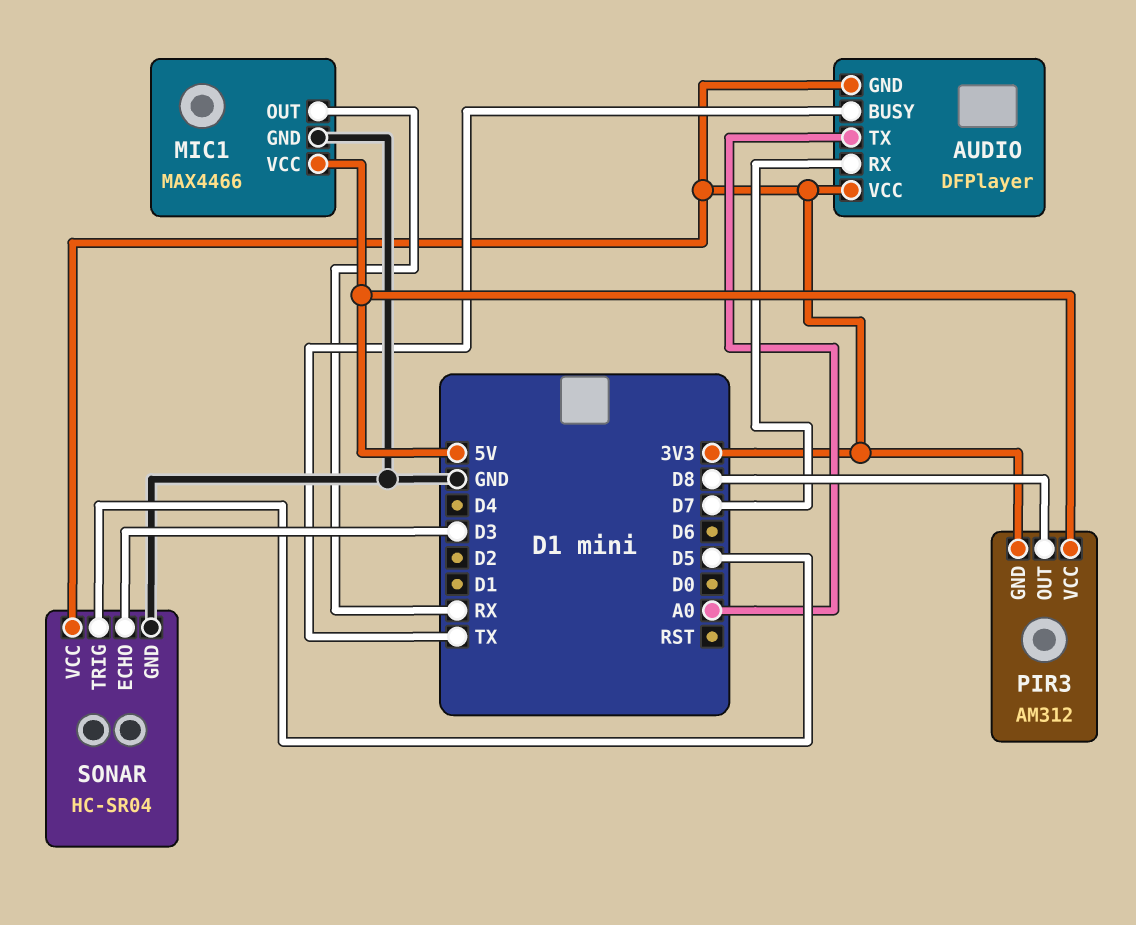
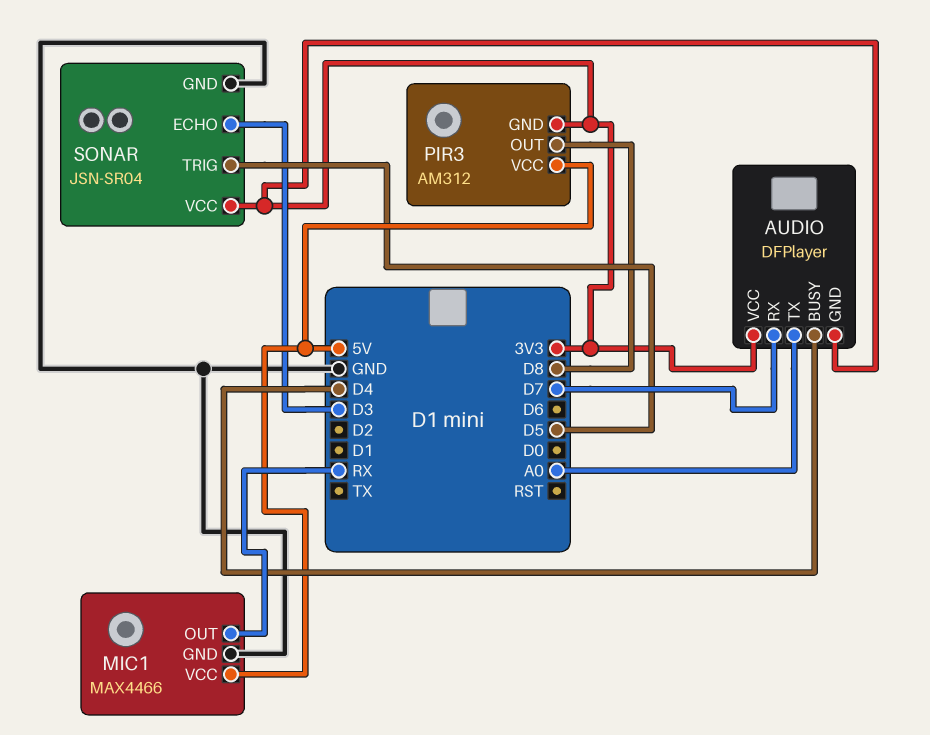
AUDIO pin BUSY: TX -> D4
SONAR: HC-SR04 -> JSN-SR04

